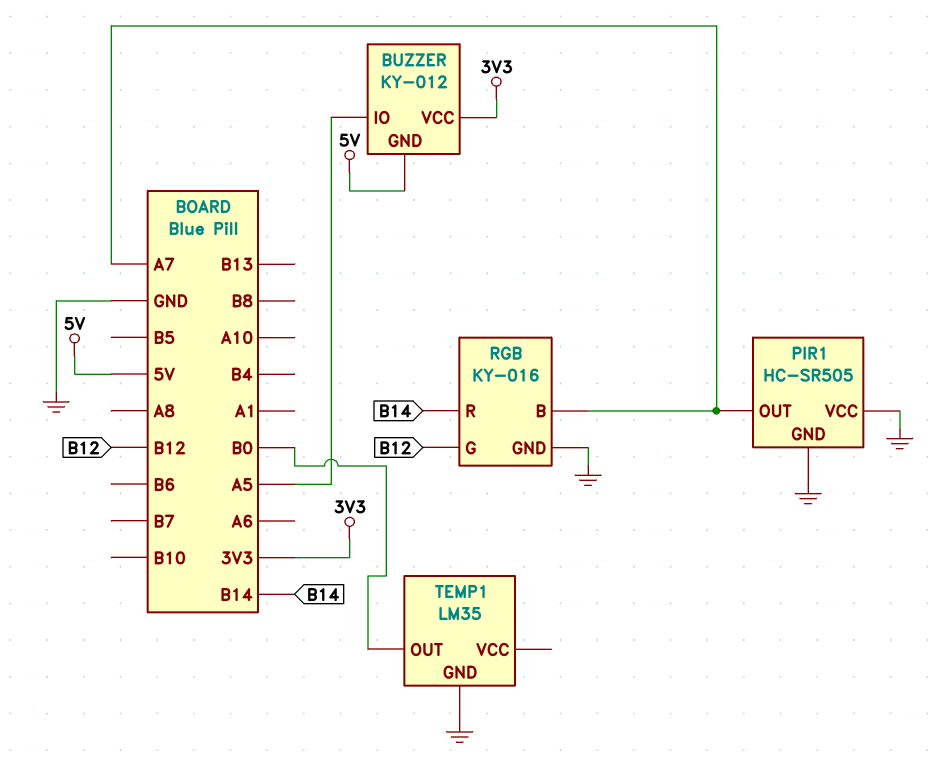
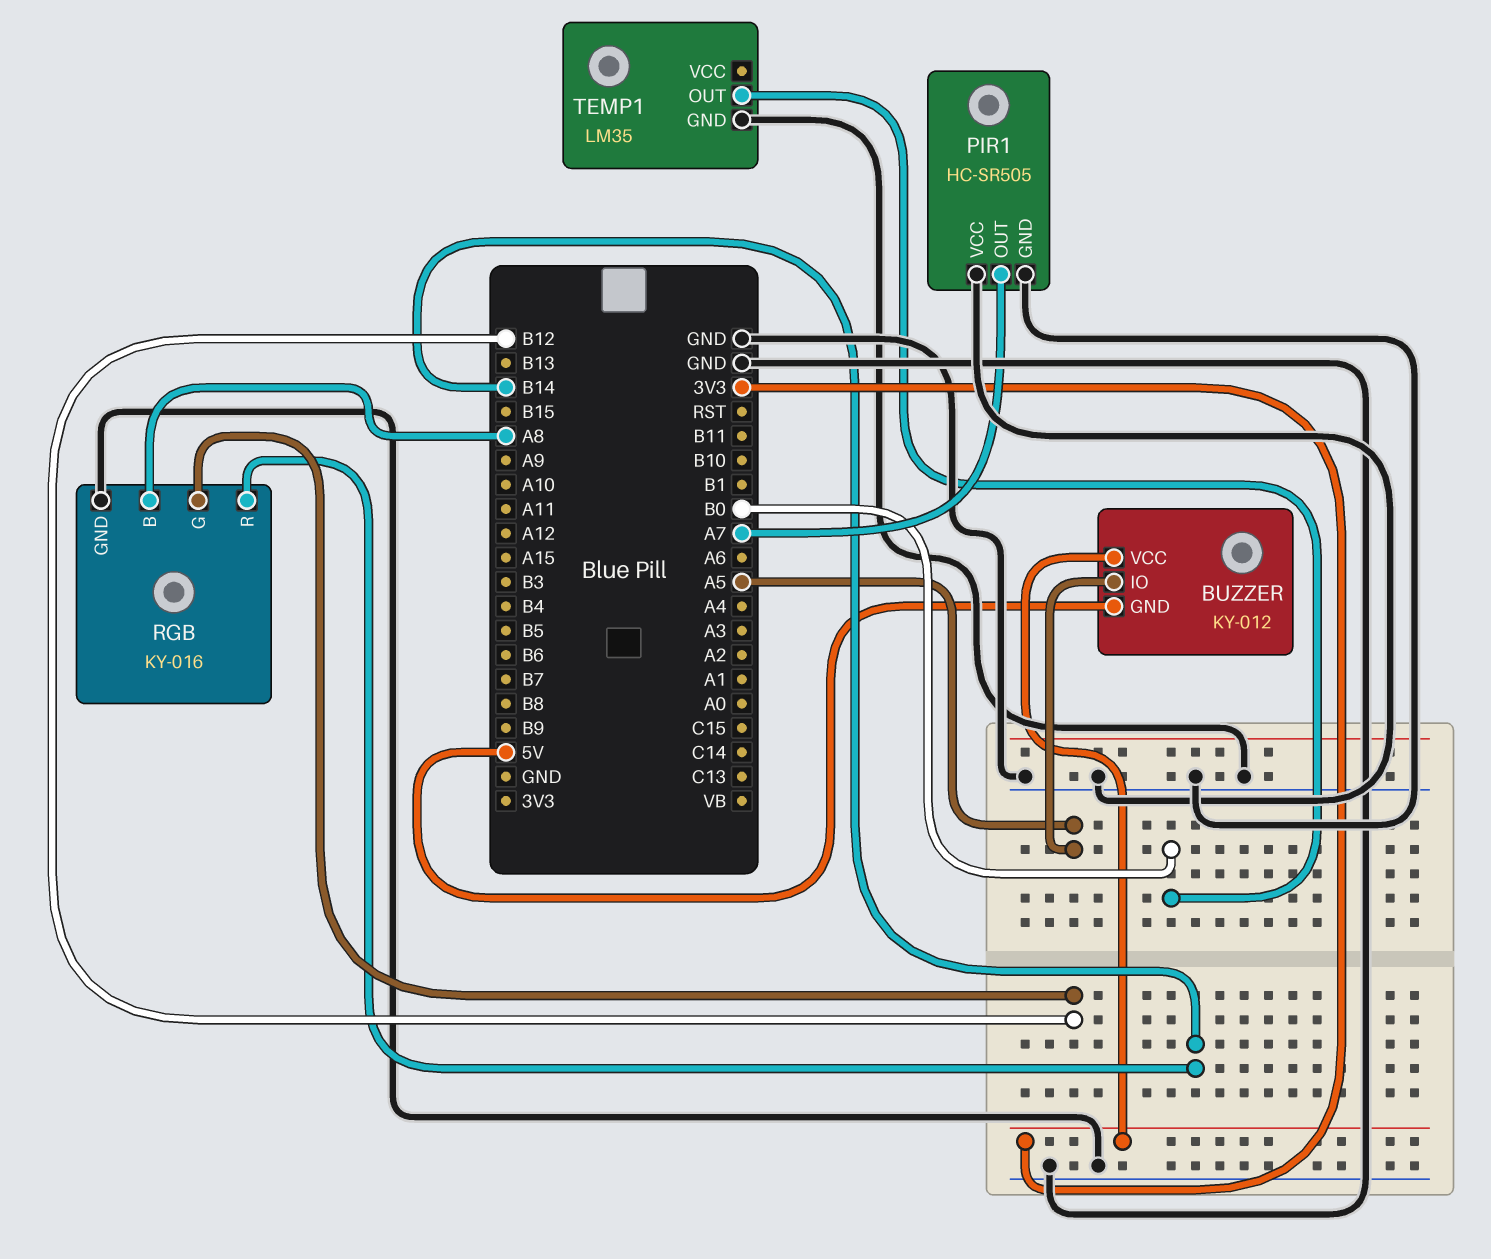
RGB pin B: A7 -> A8

